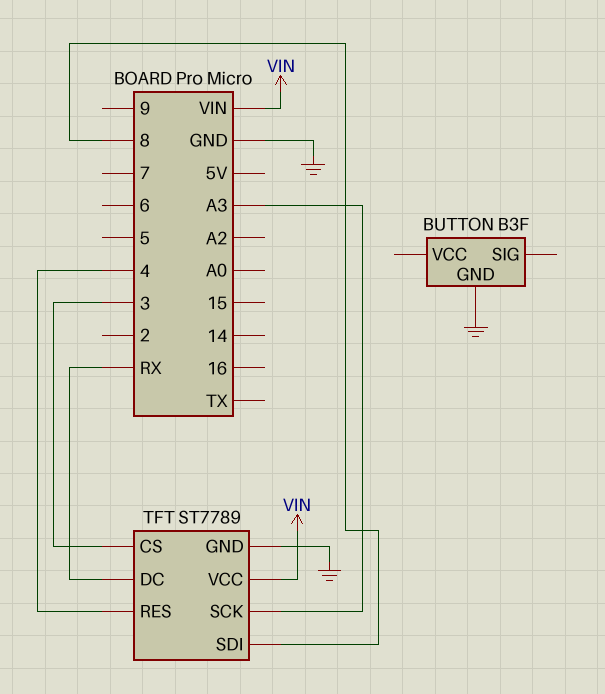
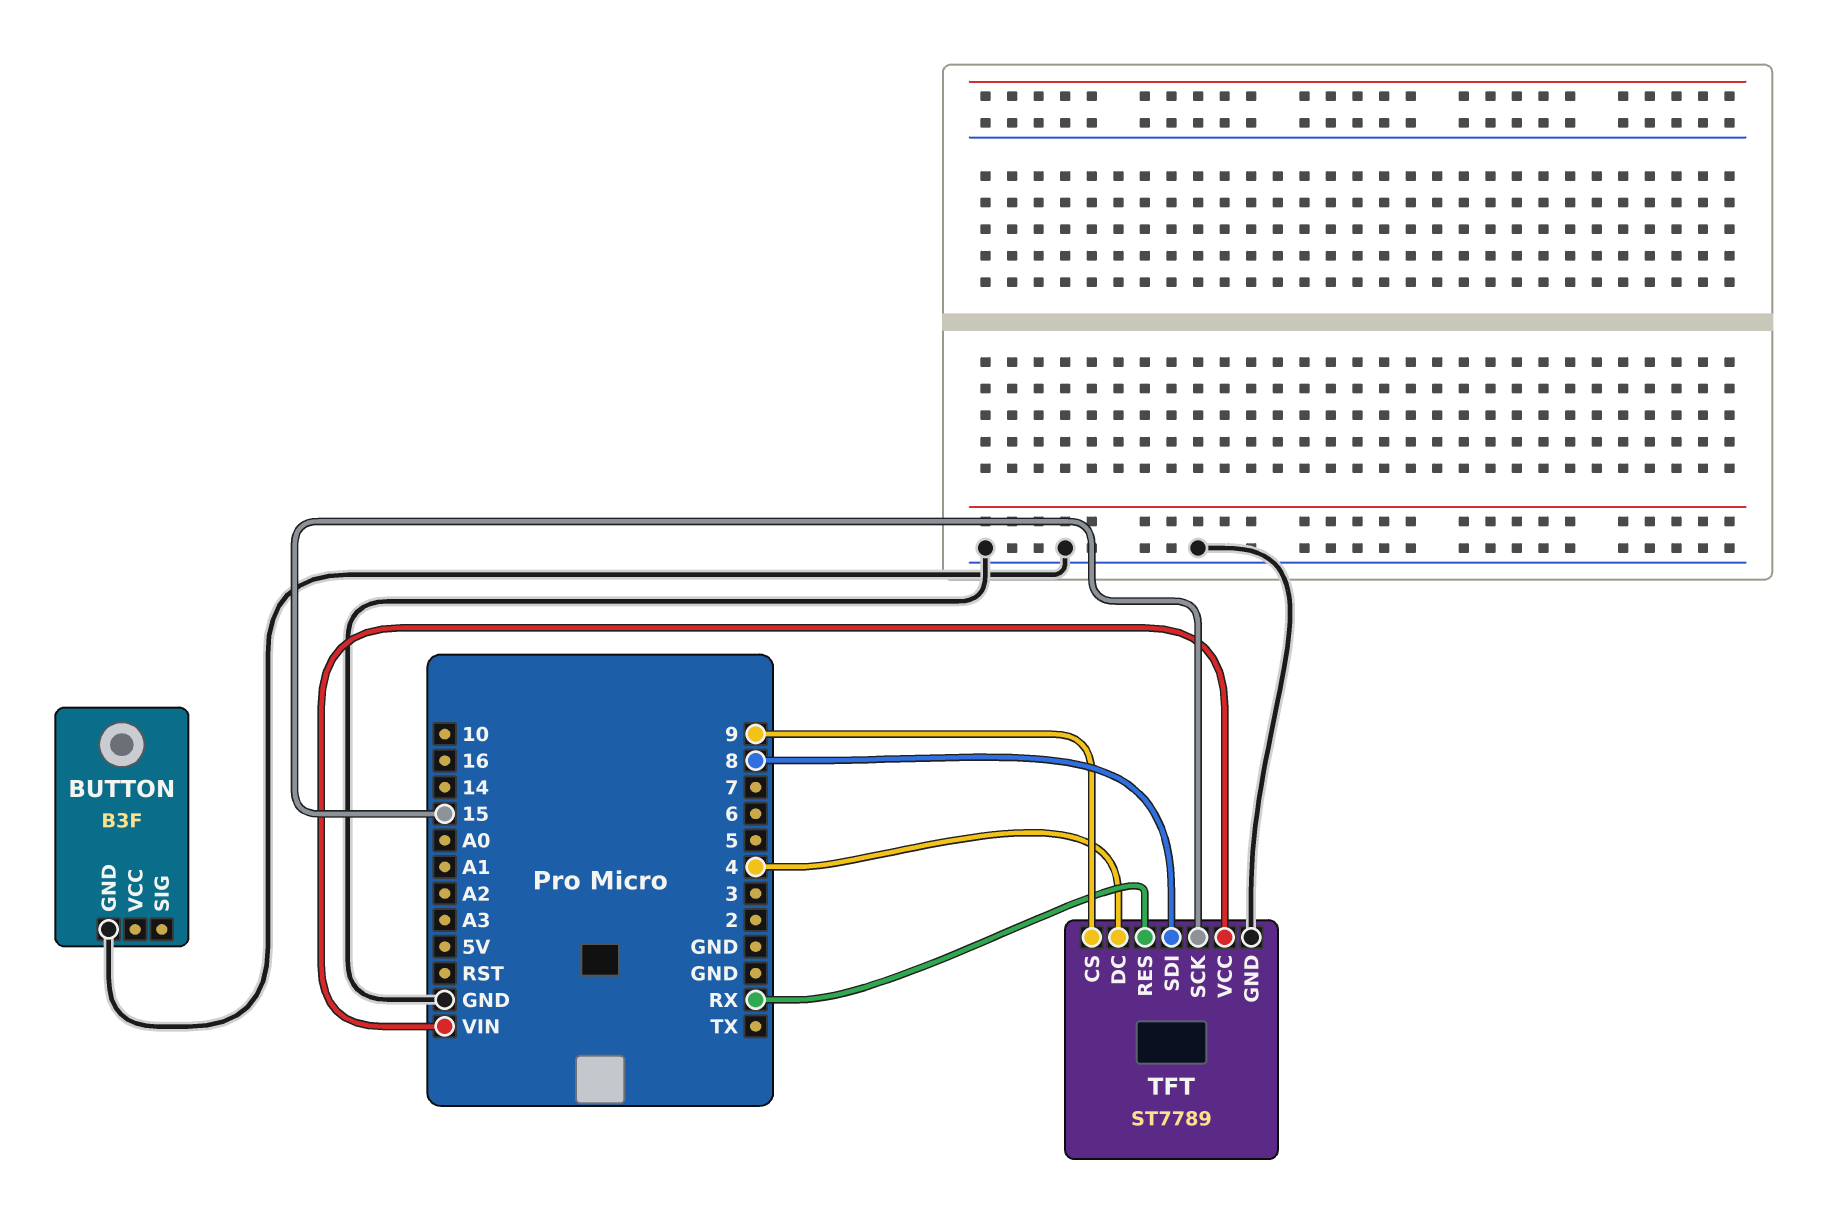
TFT pin CS: 3 -> 9
TFT pin DC: RX -> 4
TFT pin RES: 4 -> RX
TFT pin SCK: A3 -> 15

